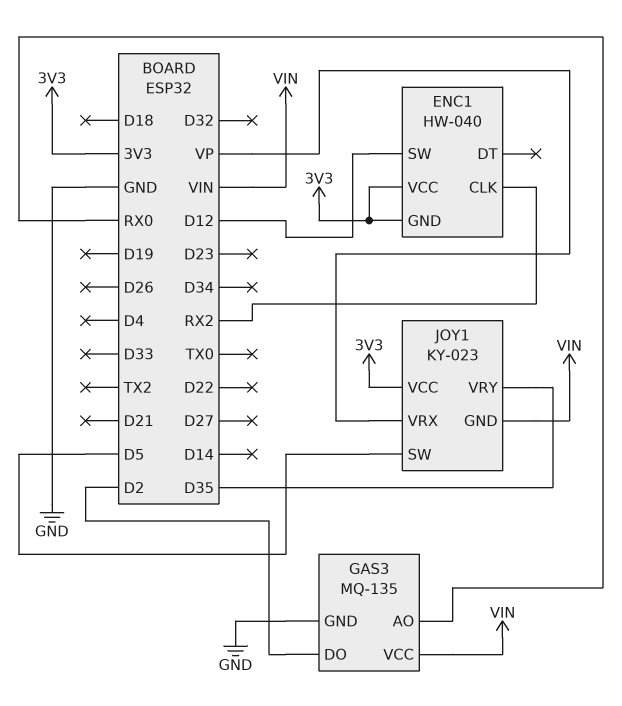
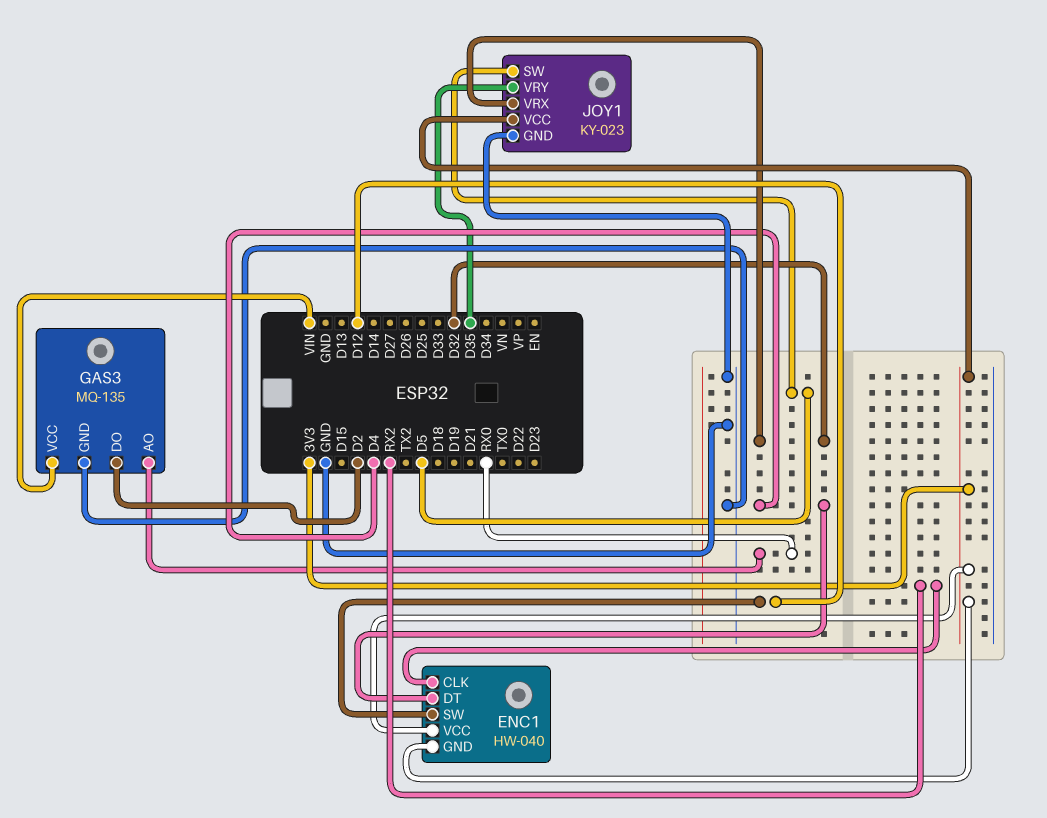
ENC1 pin DT: none -> D4
JOY1 pin GND: VIN -> GND
JOY1 pin VRX: VP -> D32

